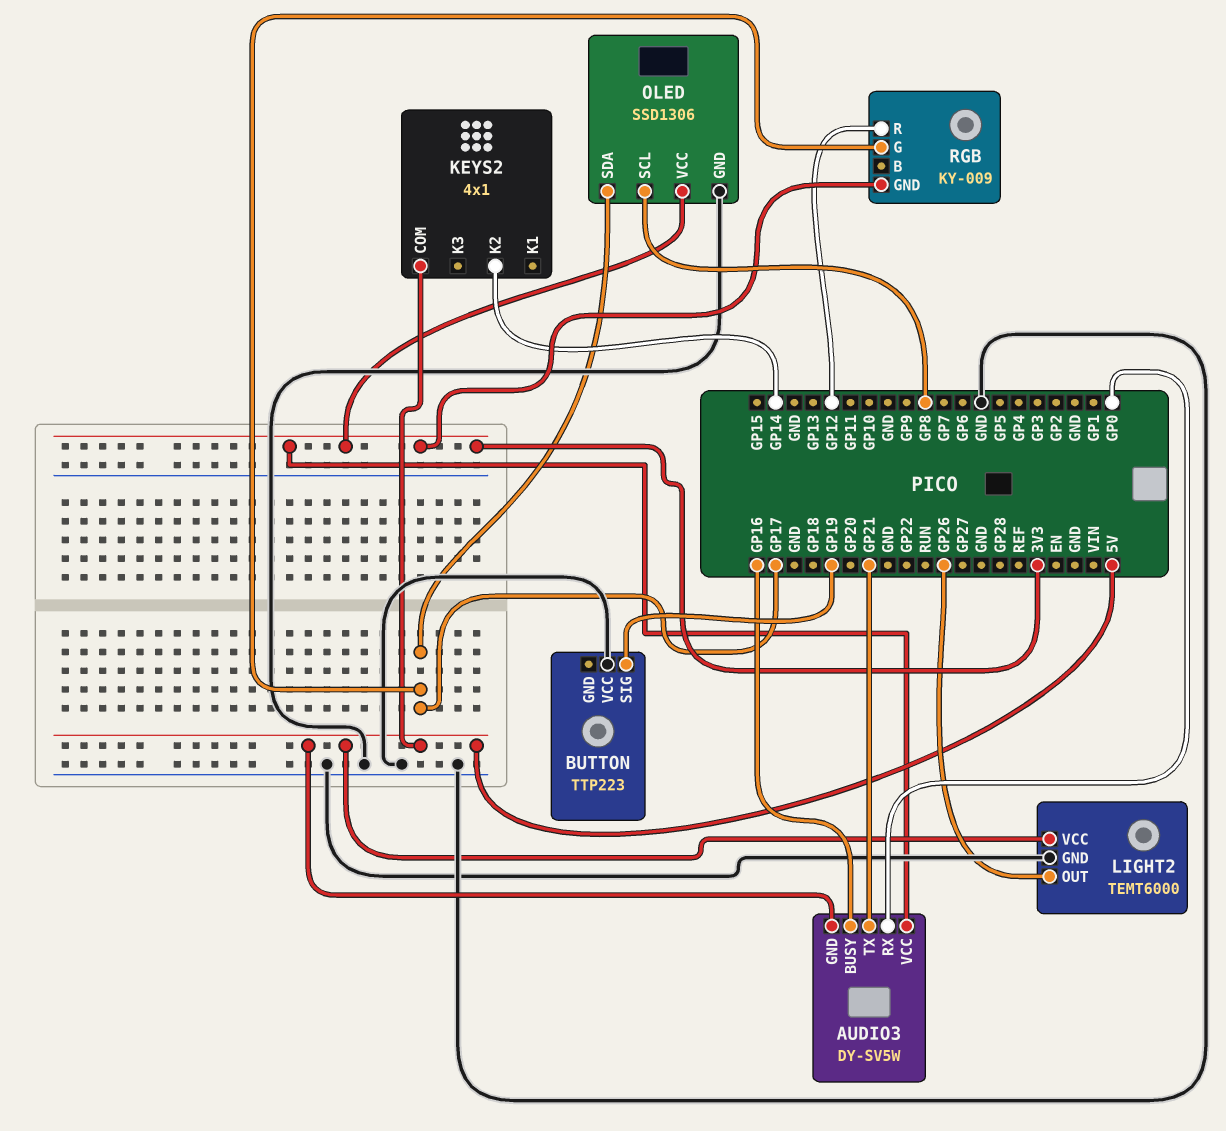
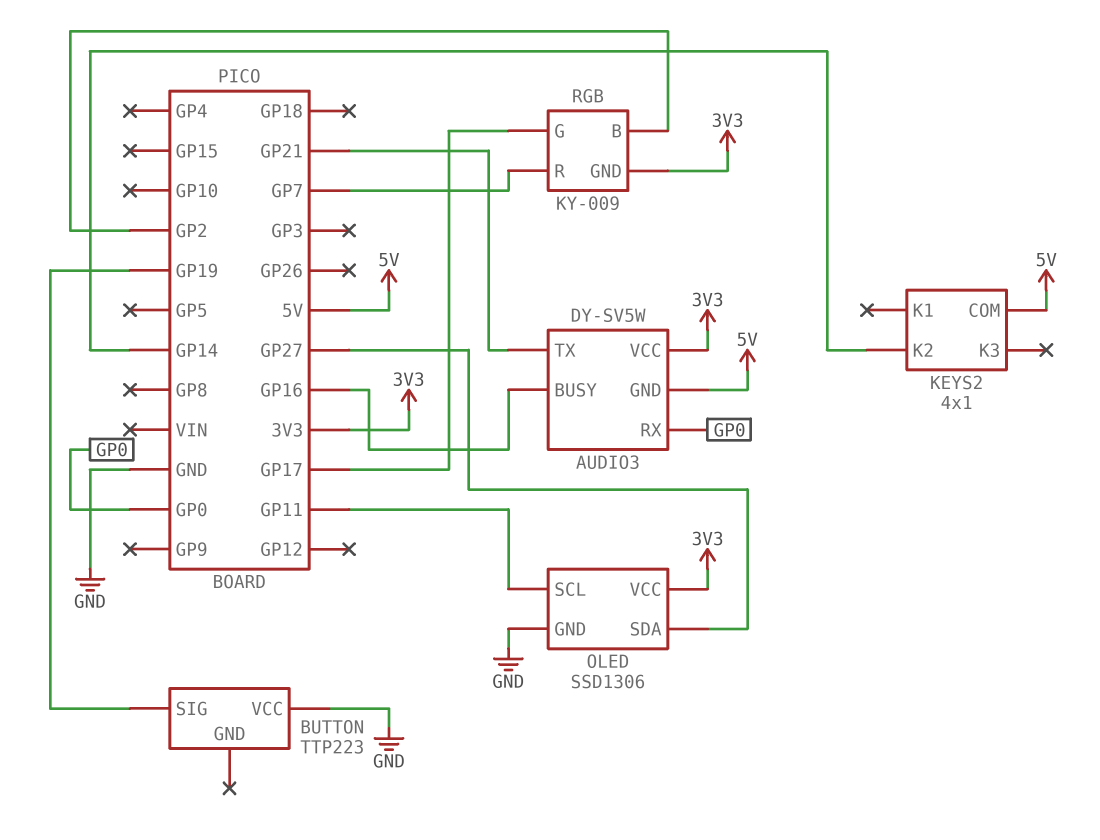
LIGHT2: TEMT6000 -> none
LIGHT2 pin GND: GND -> none
LIGHT2 pin OUT: GP26 -> none
LIGHT2 pin VCC: 5V -> none
OLED pin SCL: GP8 -> GP11
OLED pin SDA: GP17 -> GP27
RGB pin B: none -> GP2
RGB pin R: GP12 -> GP7

